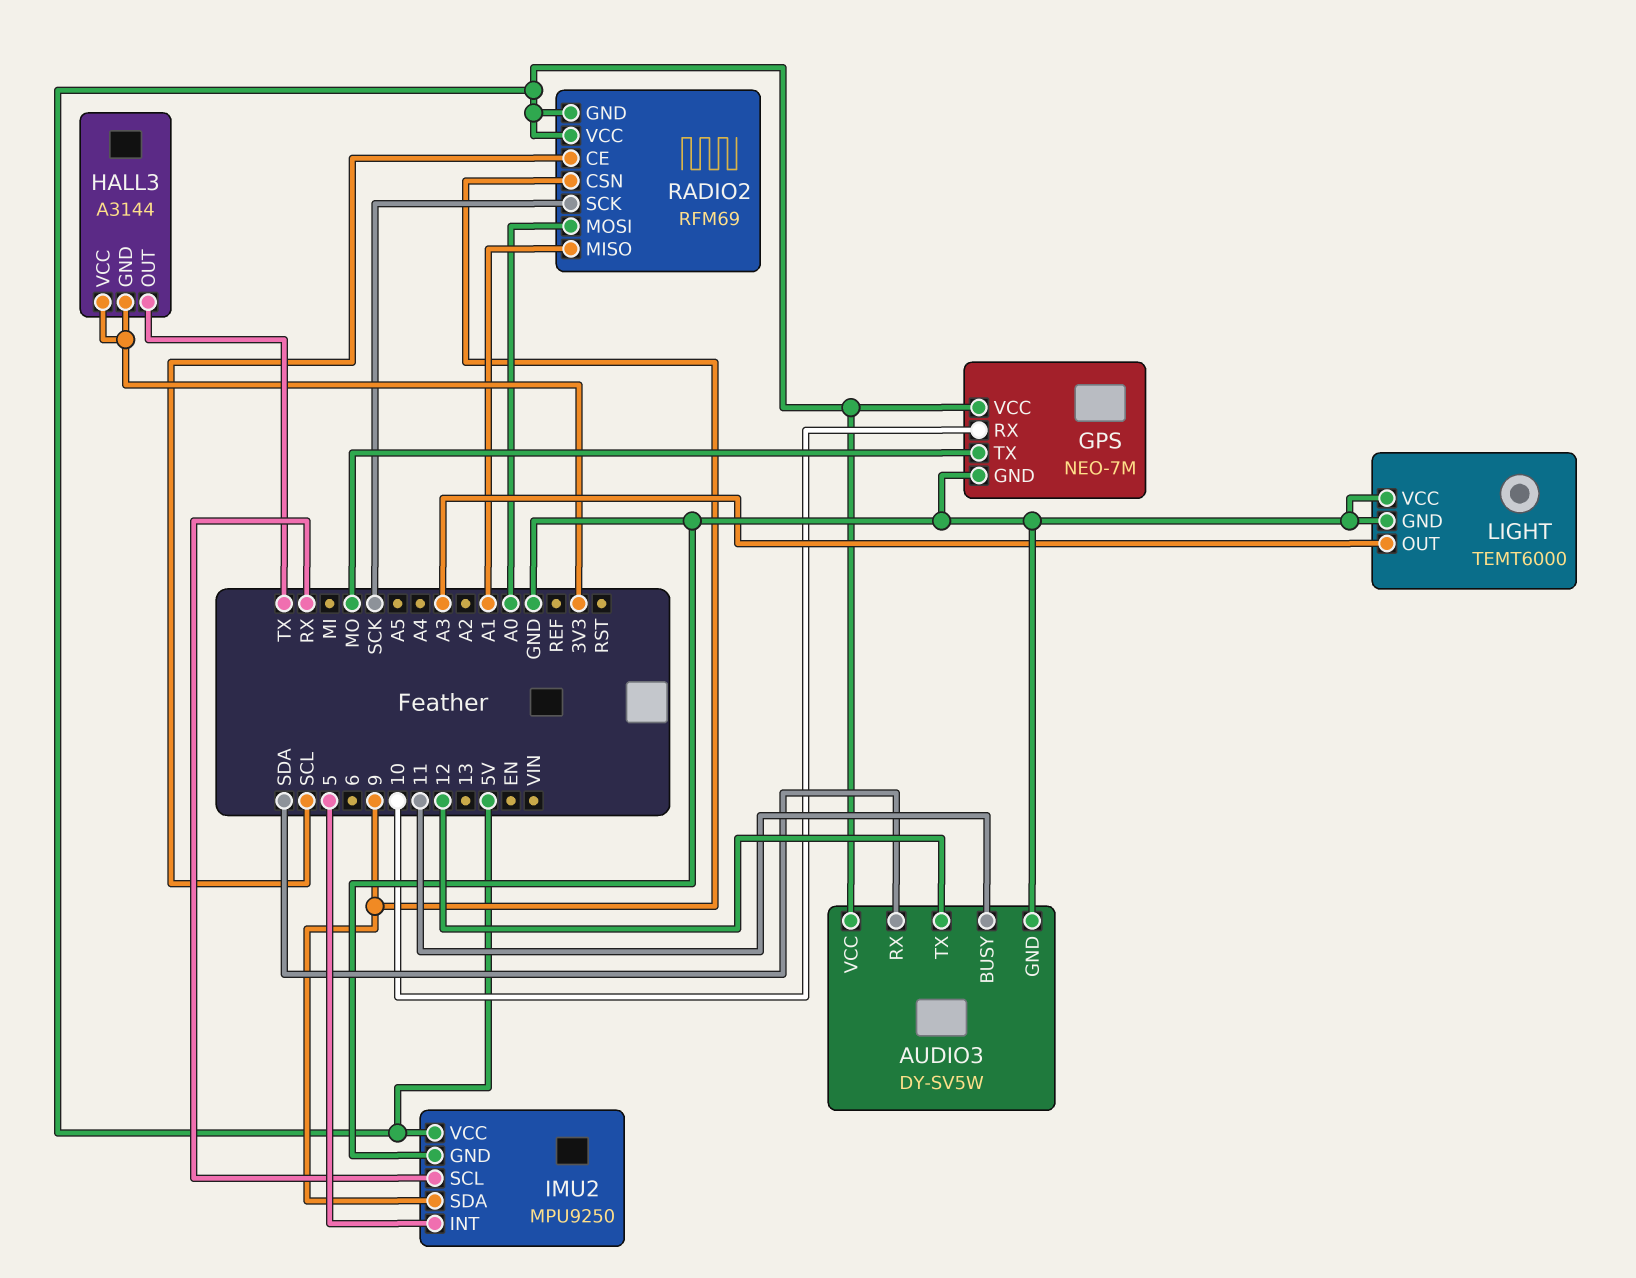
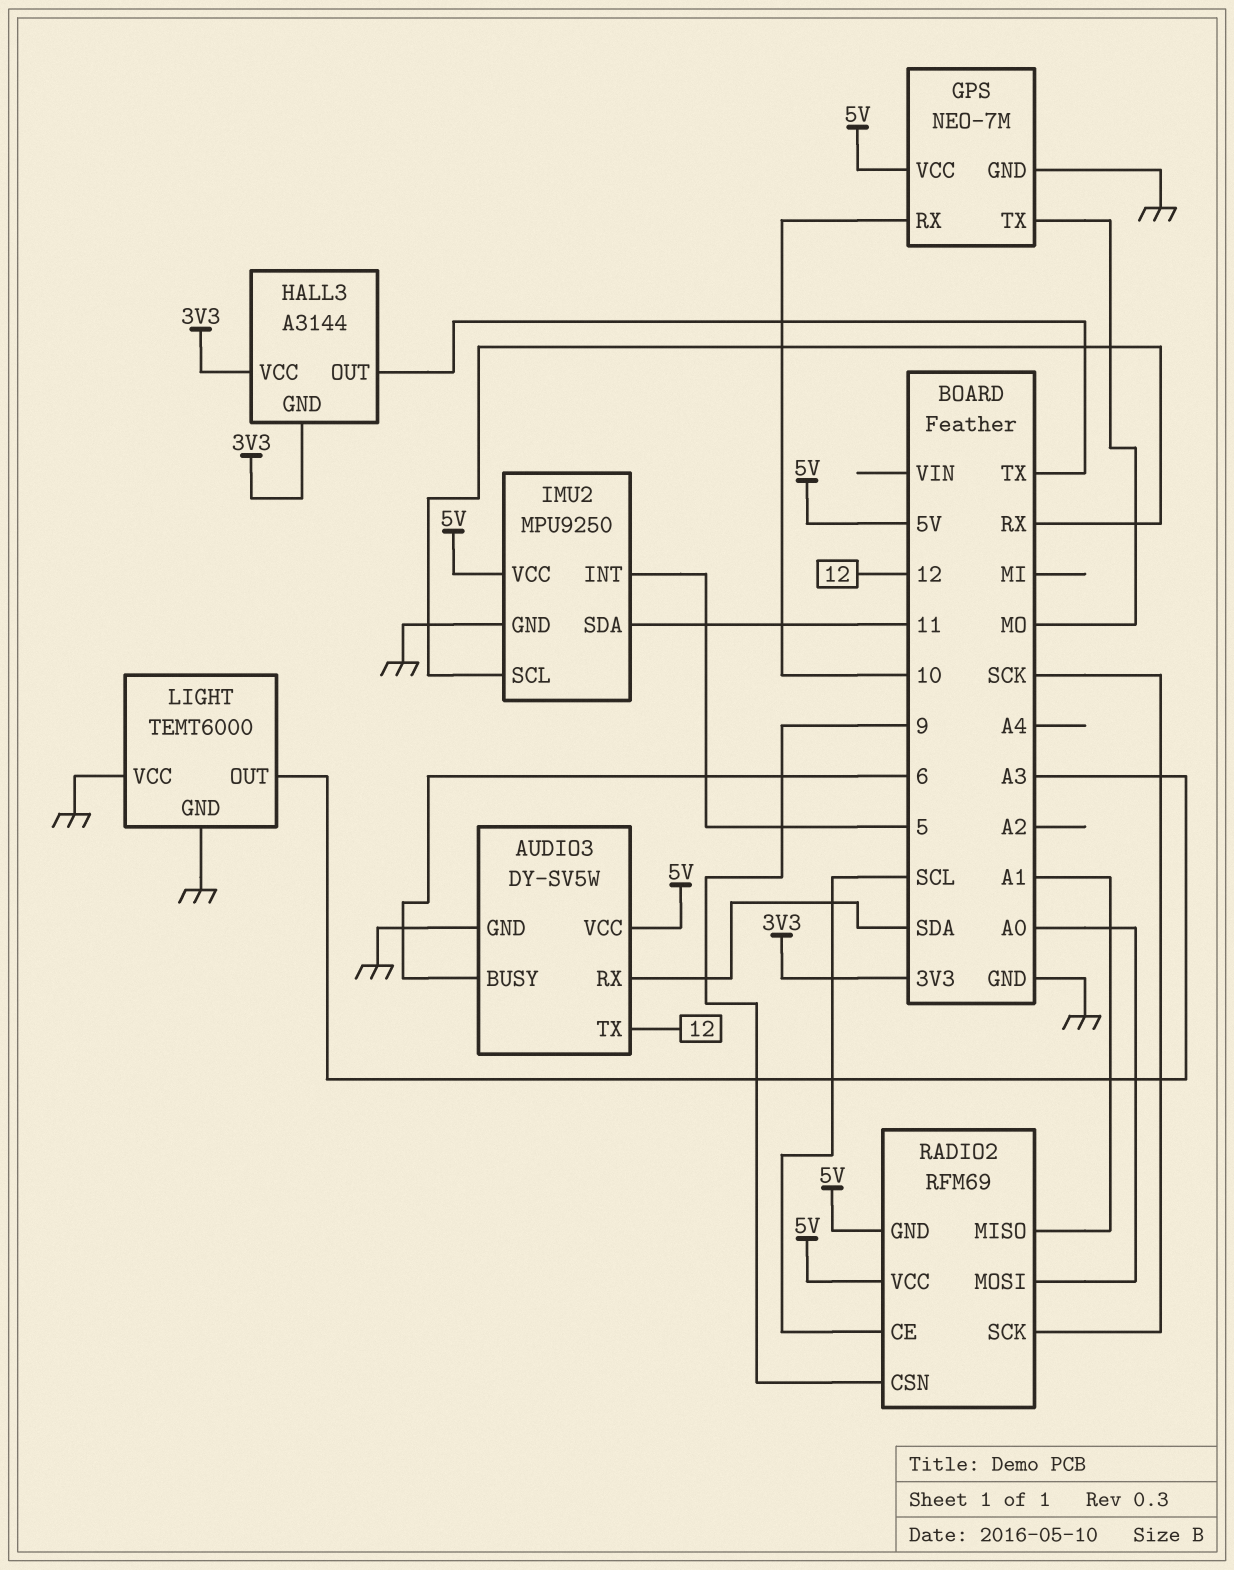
AUDIO3 pin BUSY: 11 -> 6
IMU2 pin SDA: 9 -> 11

